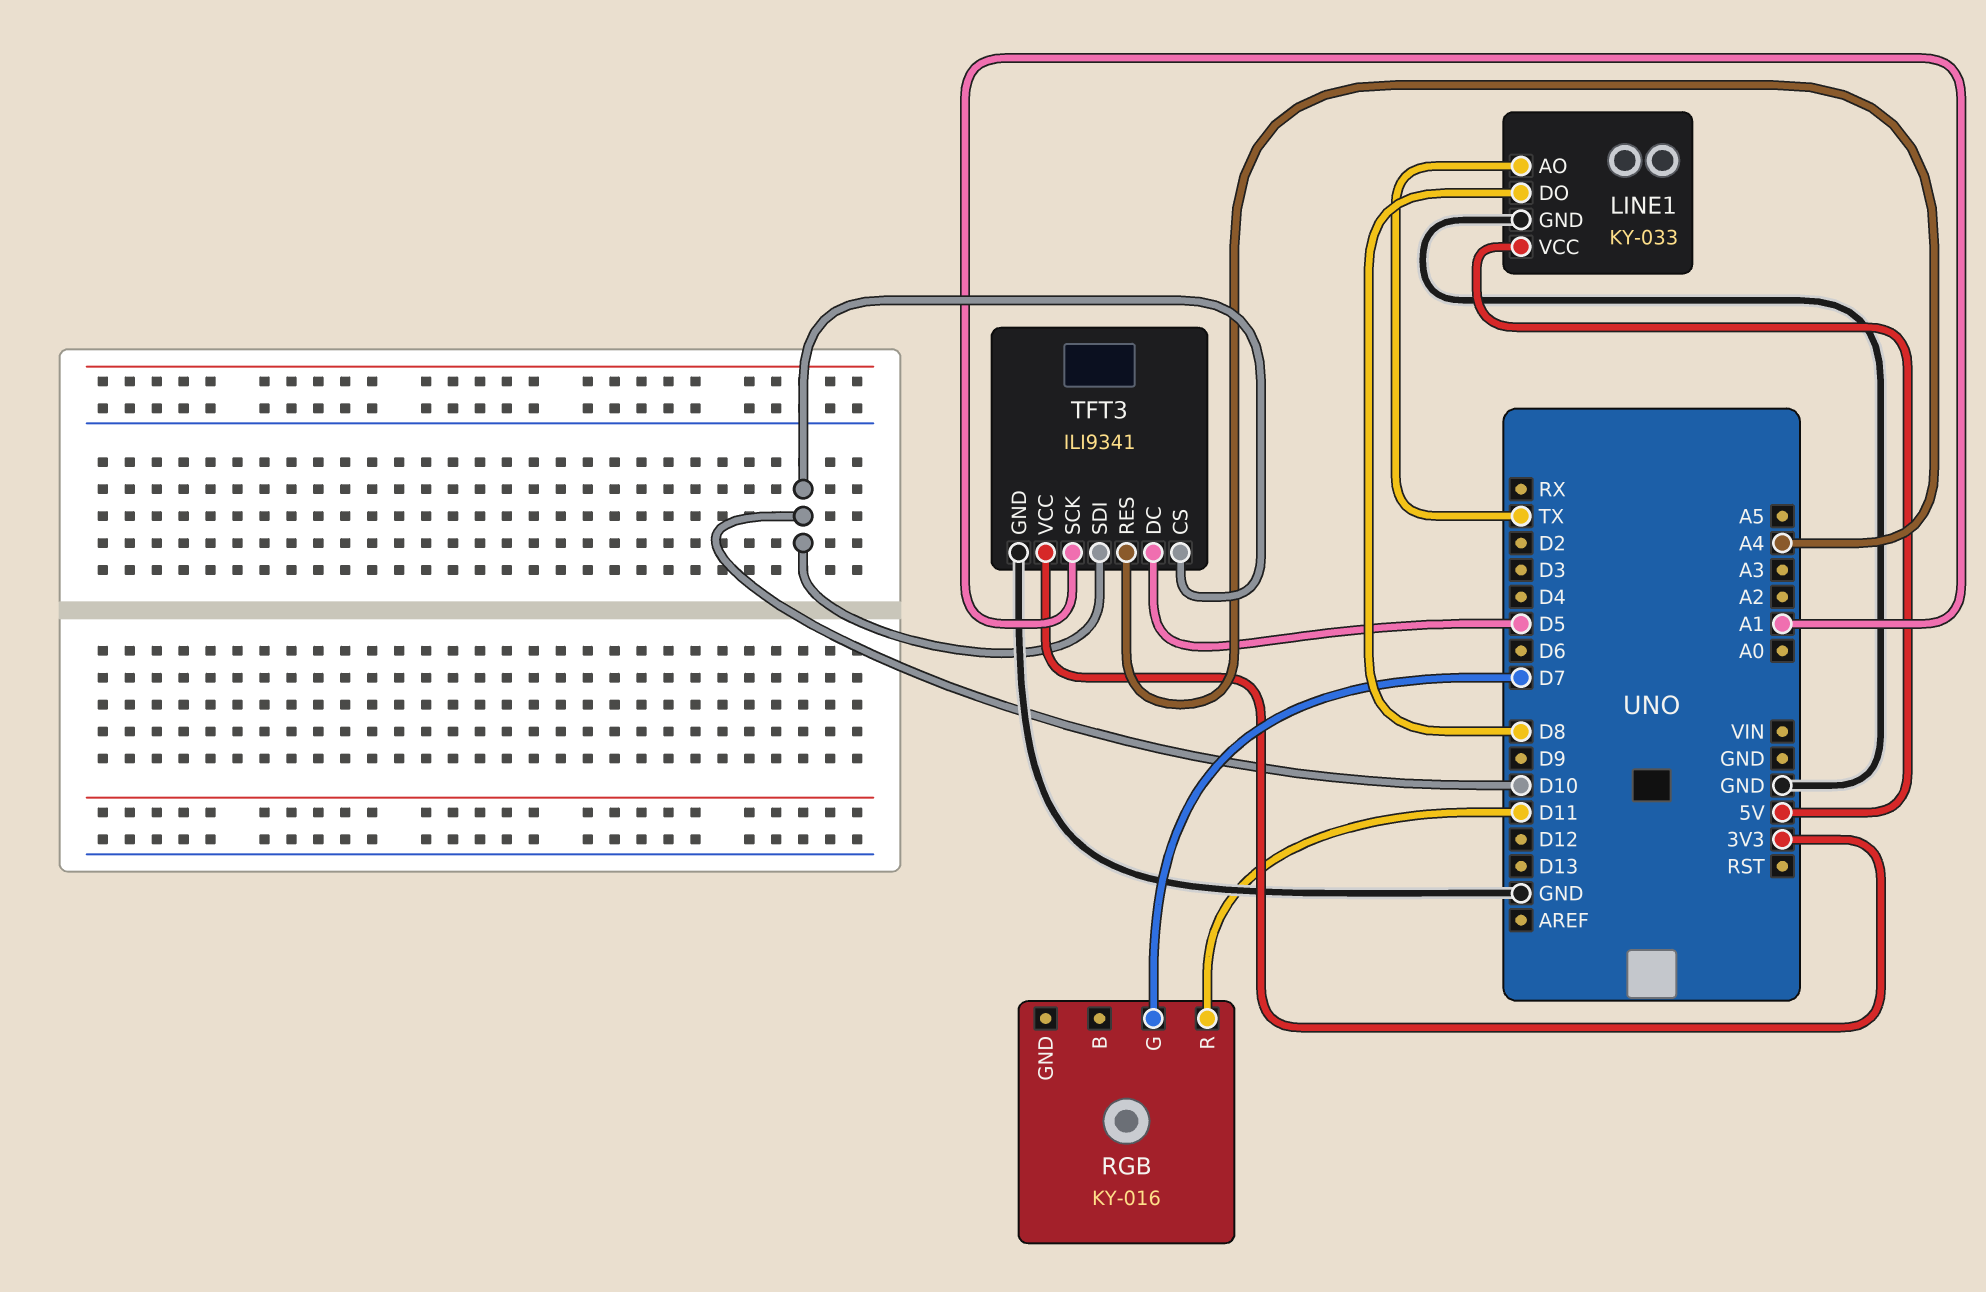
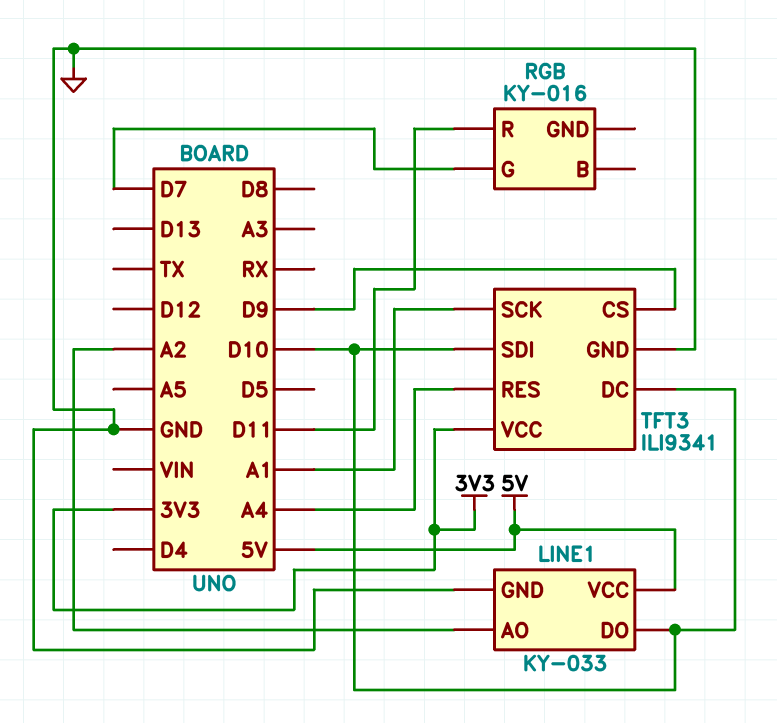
LINE1 pin AO: TX -> A2
LINE1 pin DO: D8 -> D10
TFT3 pin CS: D10 -> D9
TFT3 pin DC: D5 -> D10

